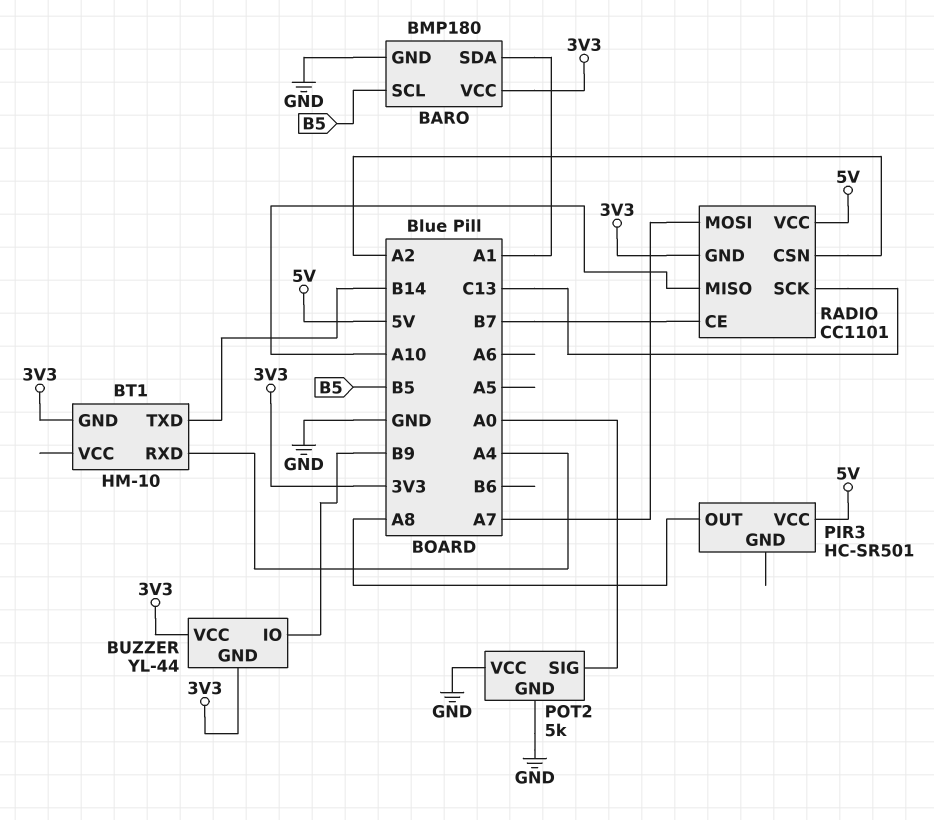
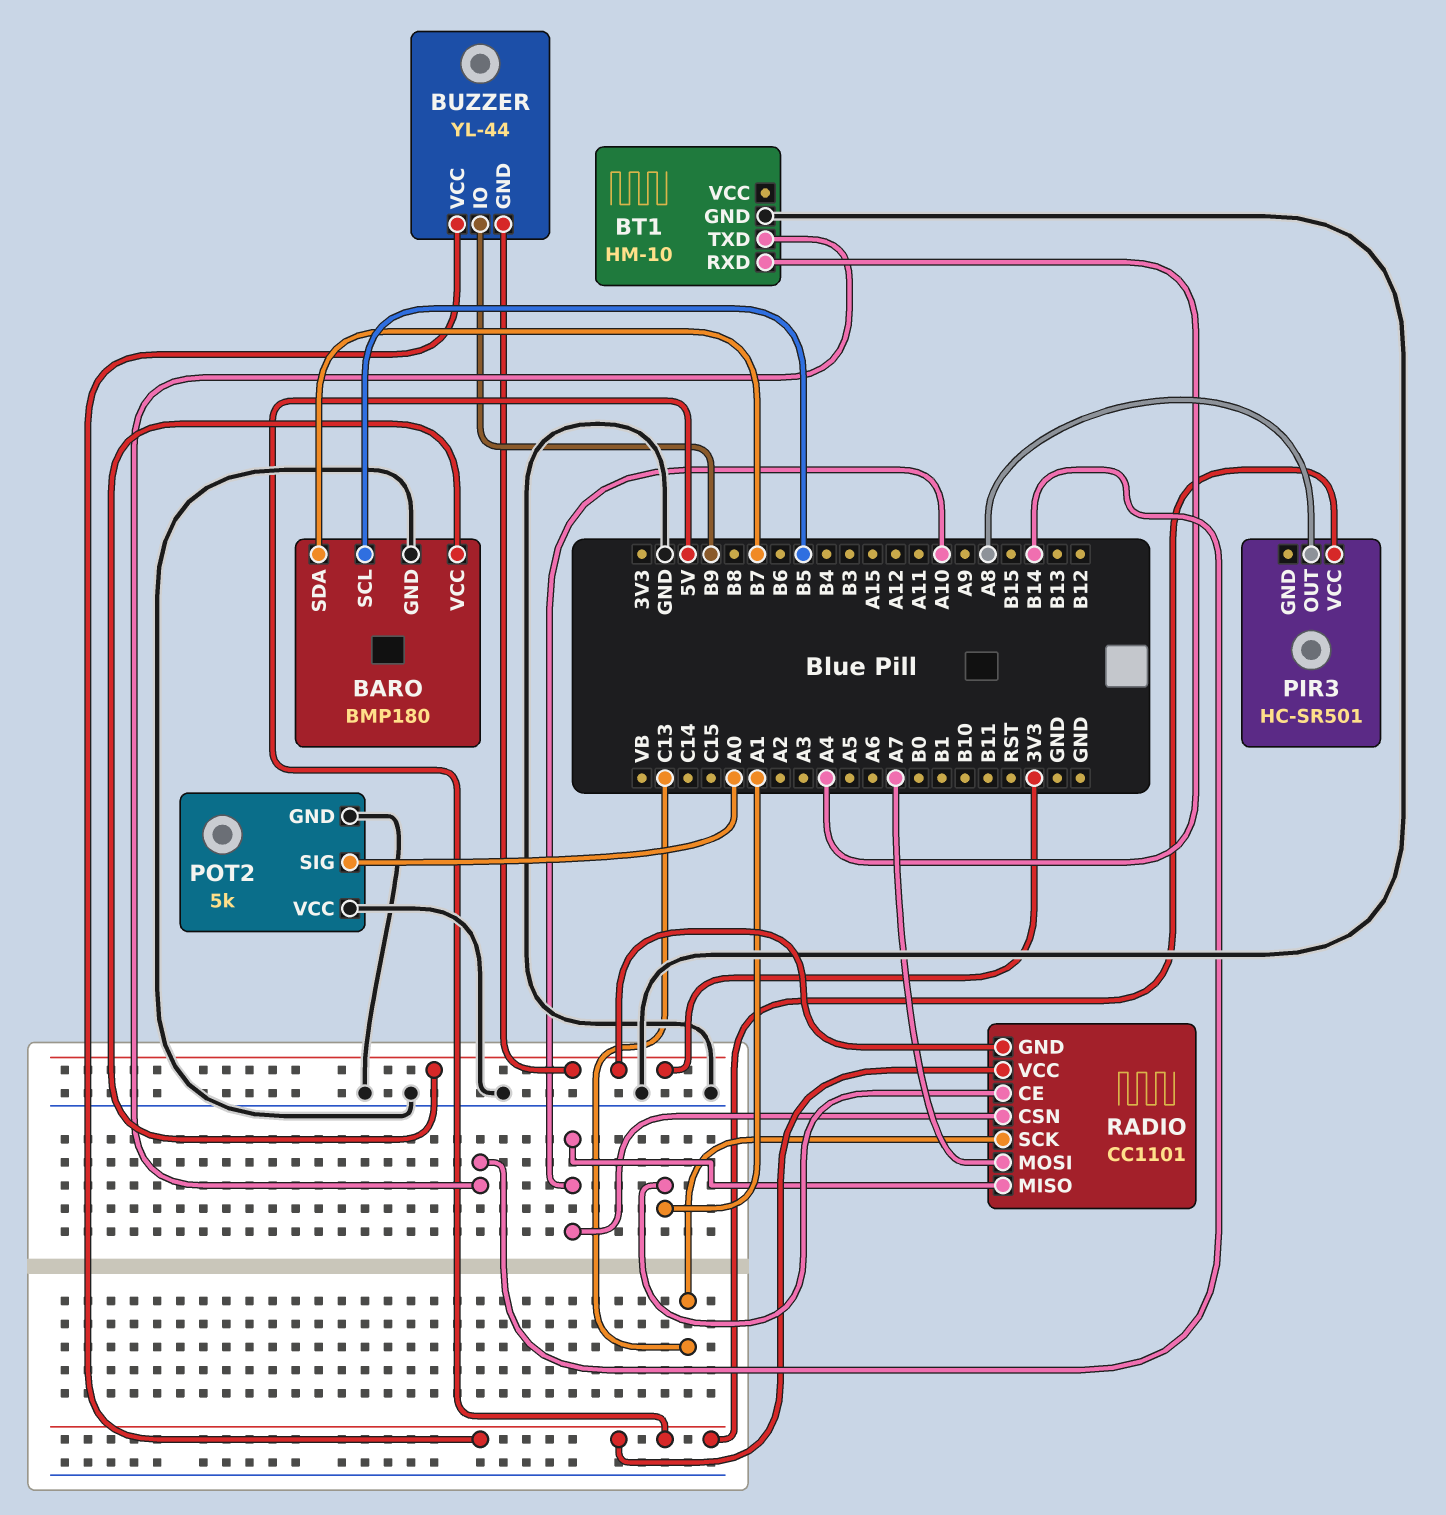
BARO pin SDA: A1 -> B7
BT1 pin GND: 3V3 -> GND
BUZZER pin VCC: 3V3 -> 5V
RADIO pin CE: B7 -> A1
RADIO pin CSN: A2 -> A10

